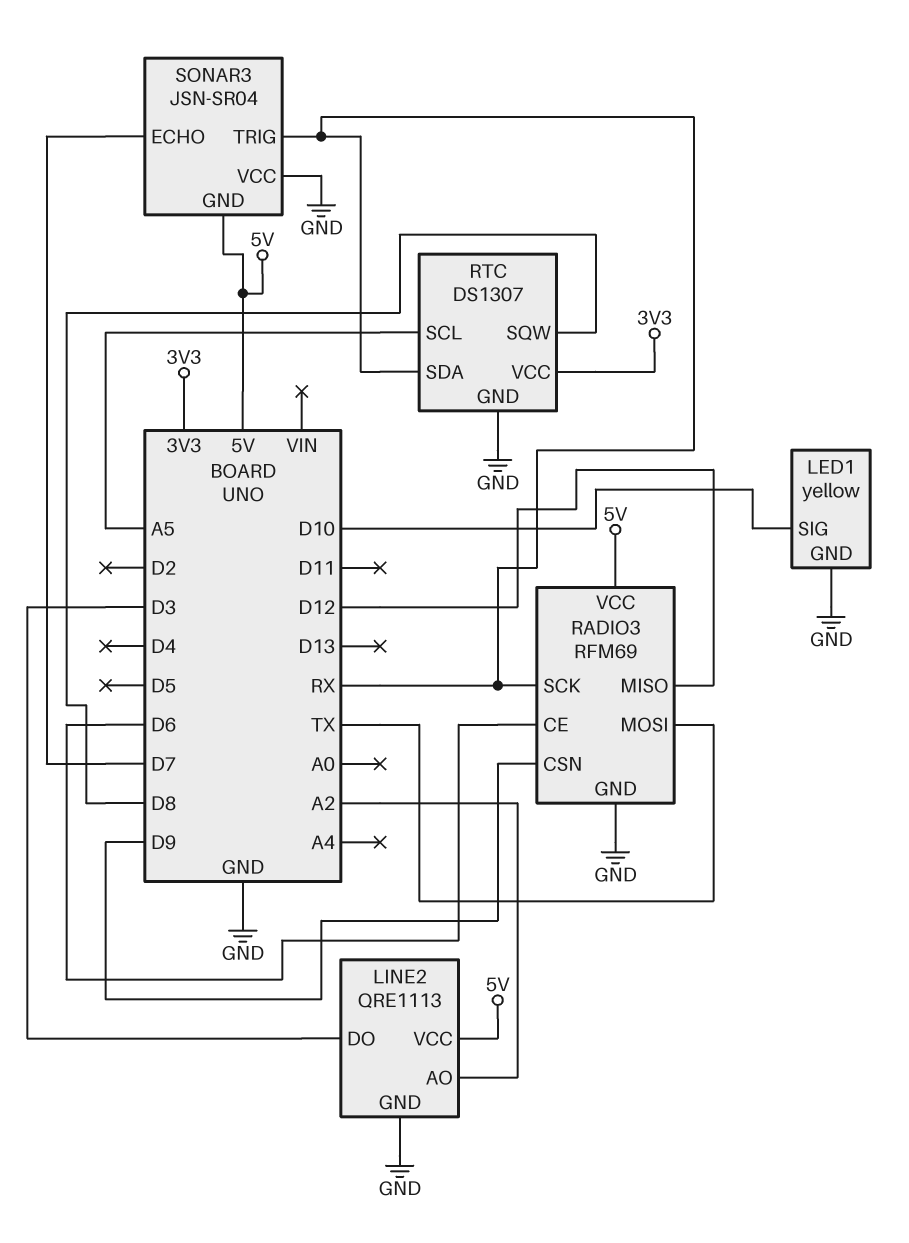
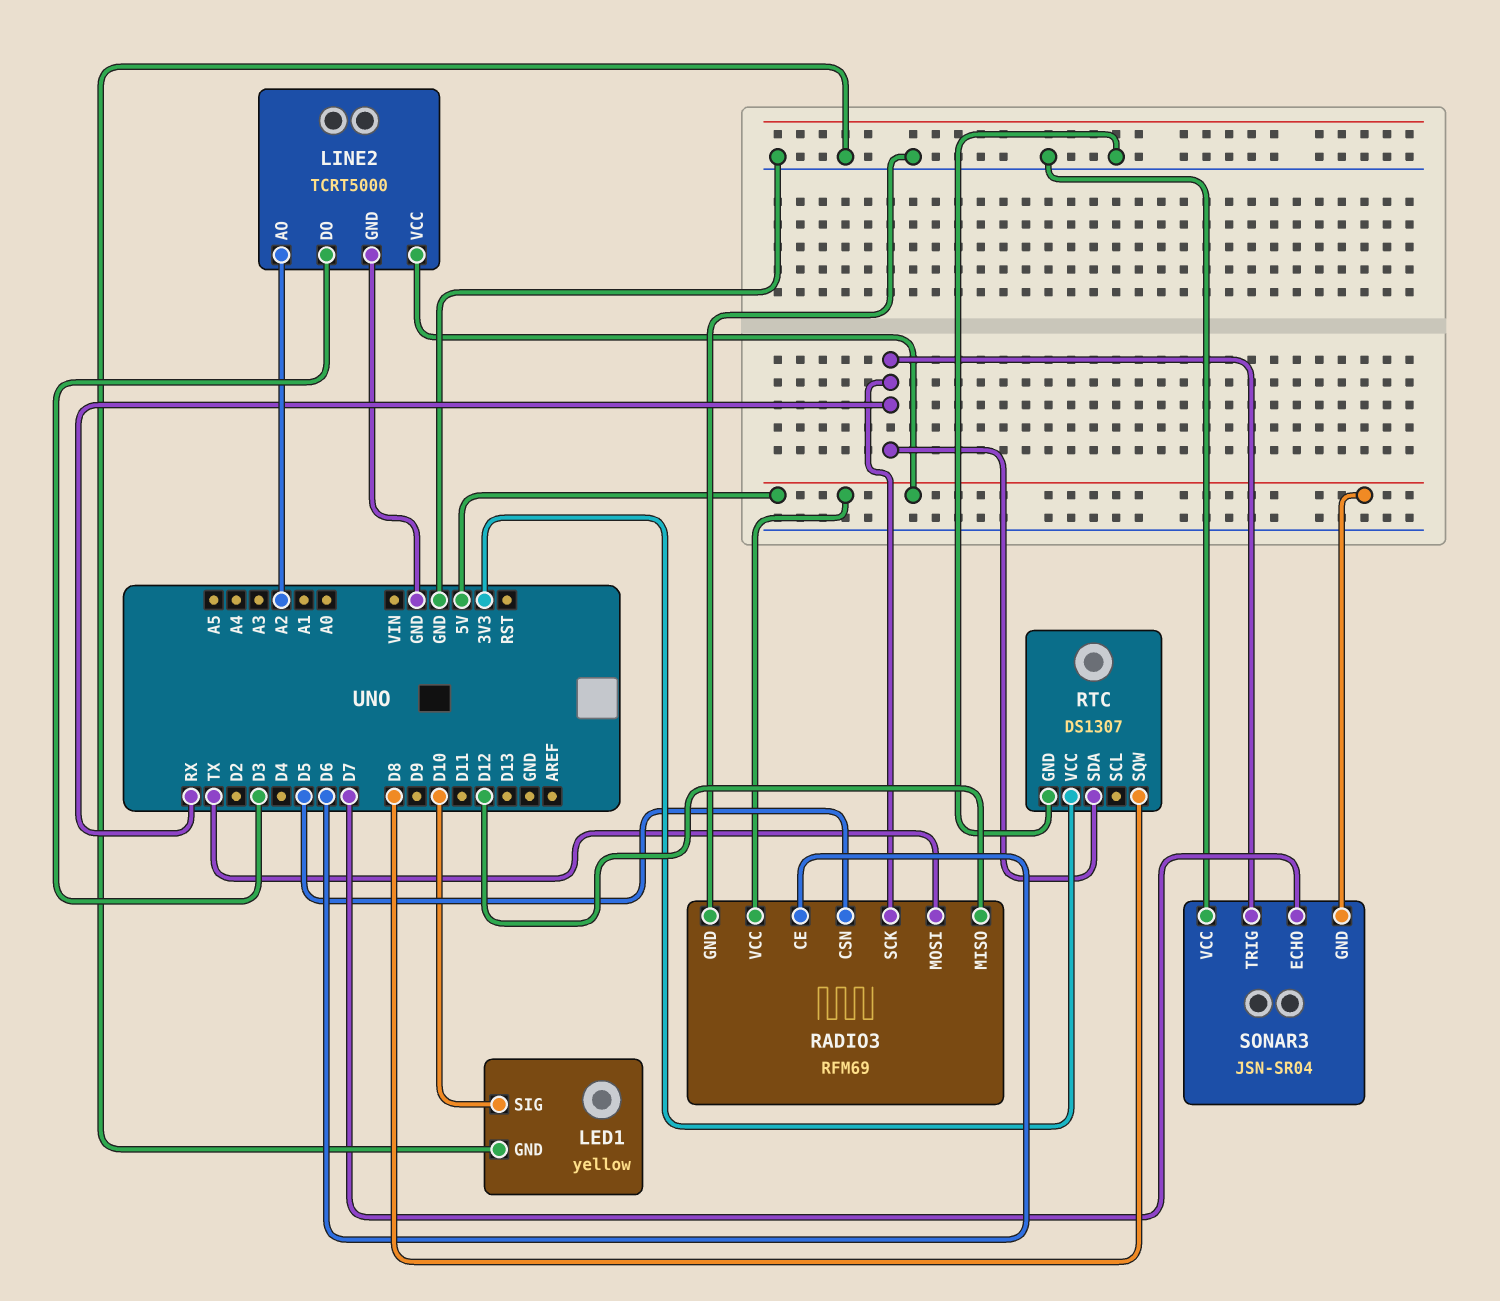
LINE2: QRE1113 -> TCRT5000
RADIO3 pin CSN: D9 -> D5
RTC pin SCL: A5 -> none

